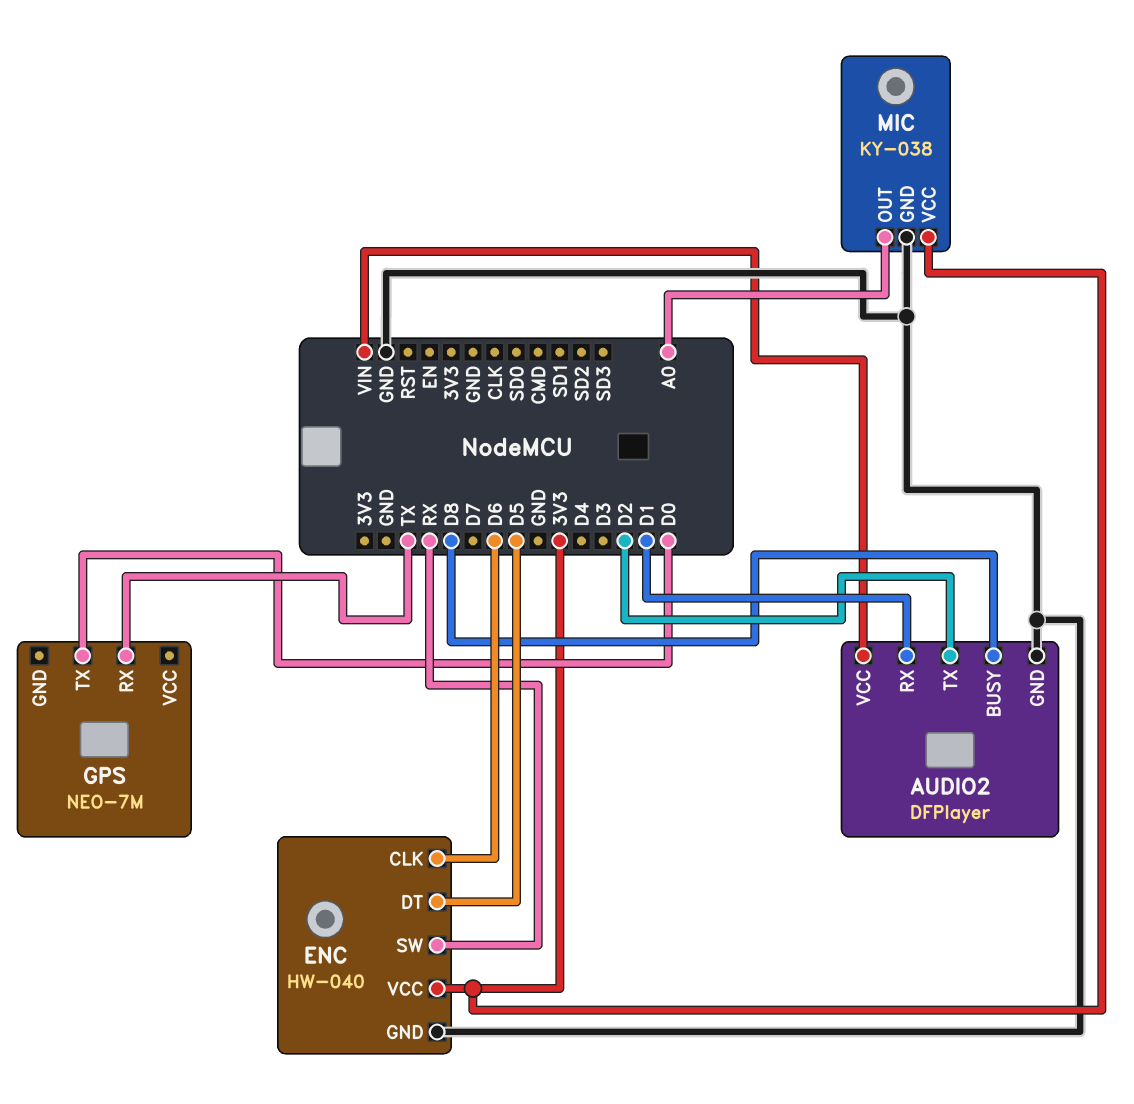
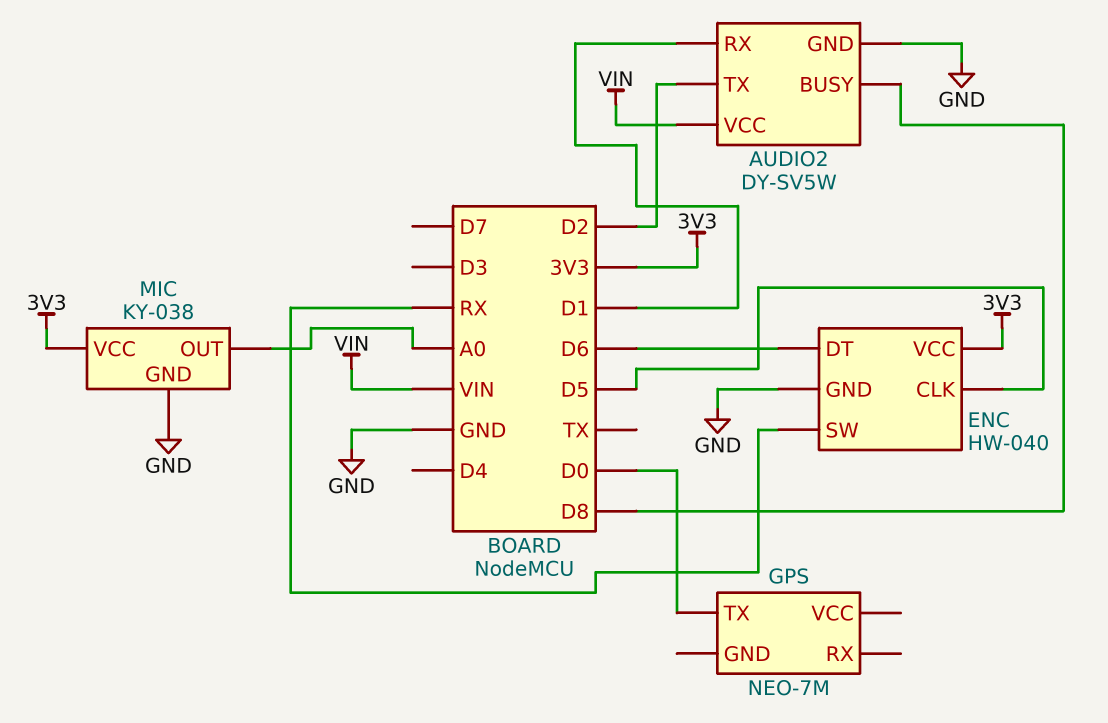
AUDIO2: DFPlayer -> DY-SV5W
ENC pin CLK: D6 -> D5
ENC pin DT: D5 -> D6
GPS pin RX: TX -> none

